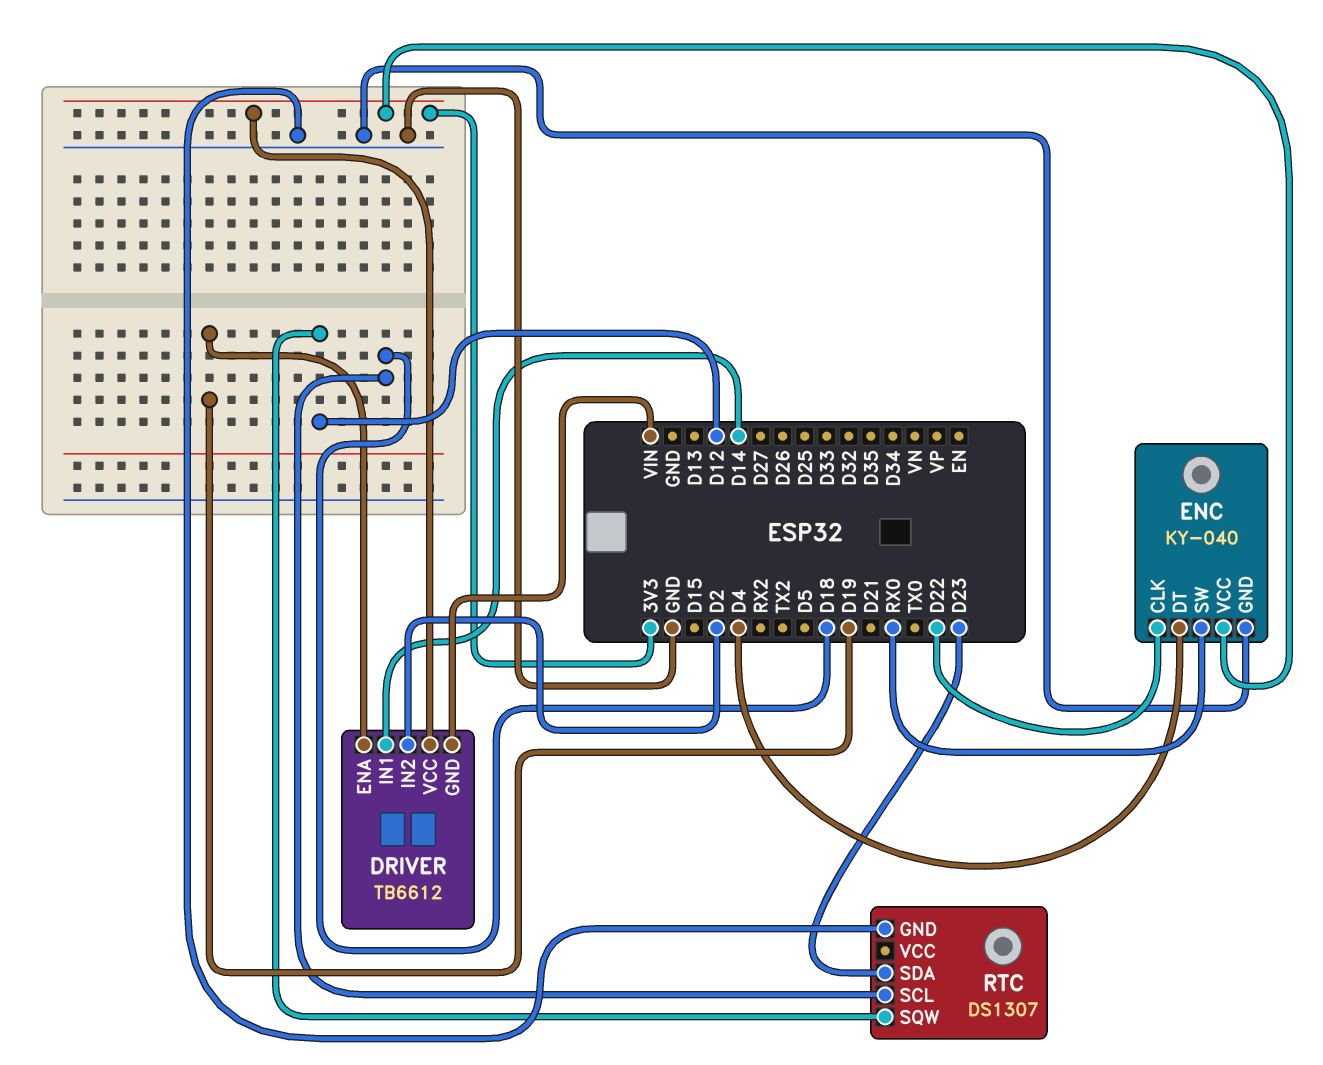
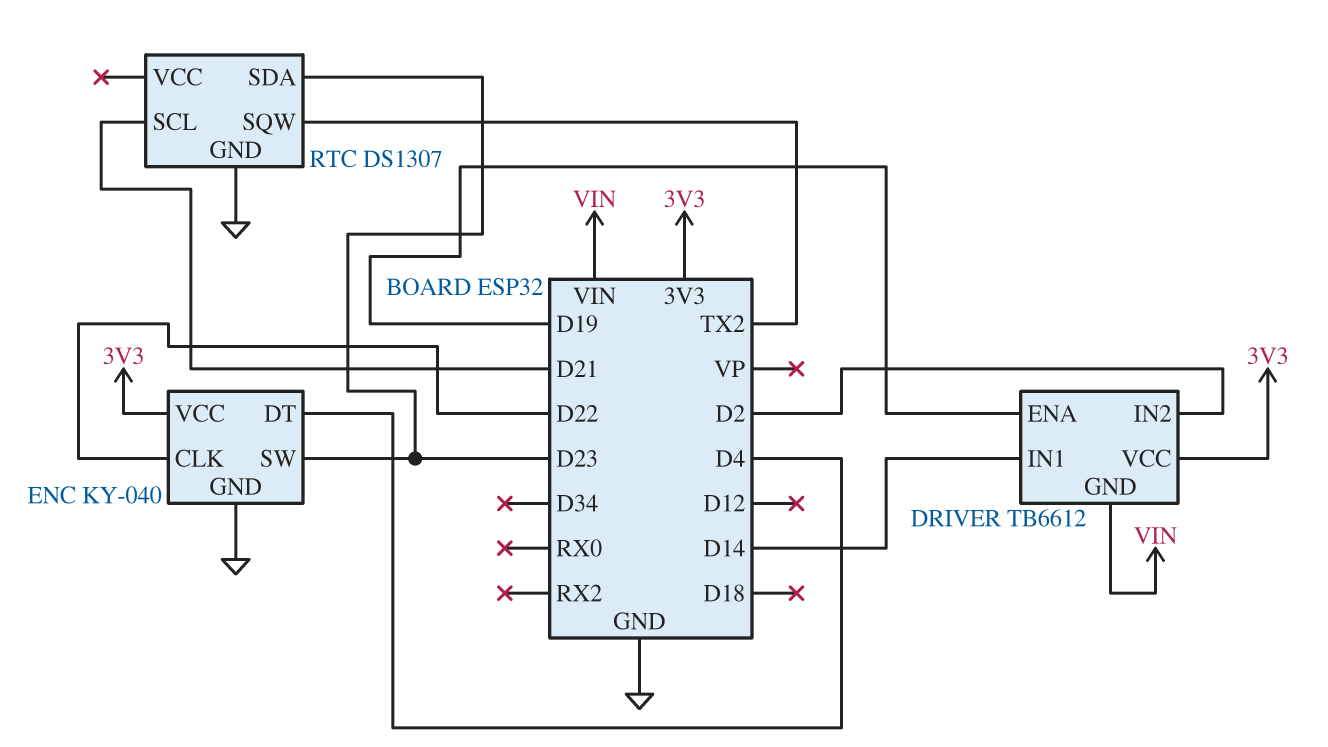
ENC pin SW: RX0 -> D23
RTC pin SCL: D18 -> D21
RTC pin SQW: D12 -> TX2

